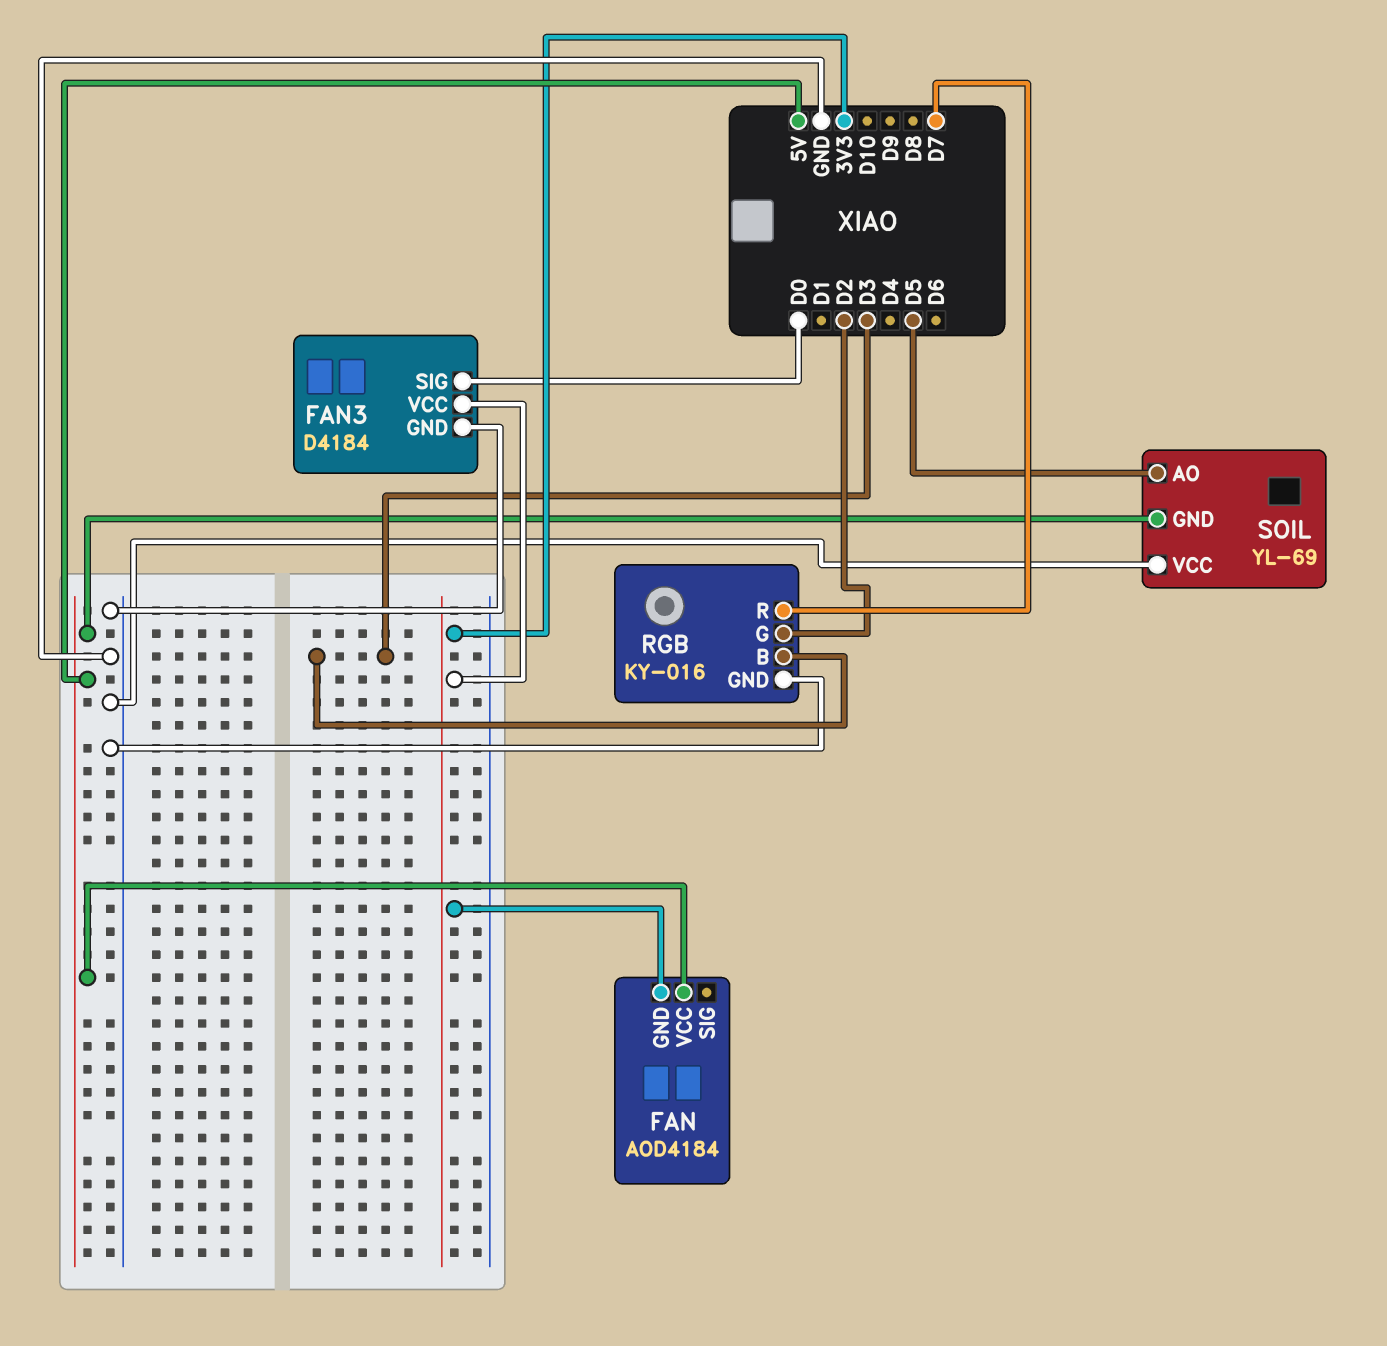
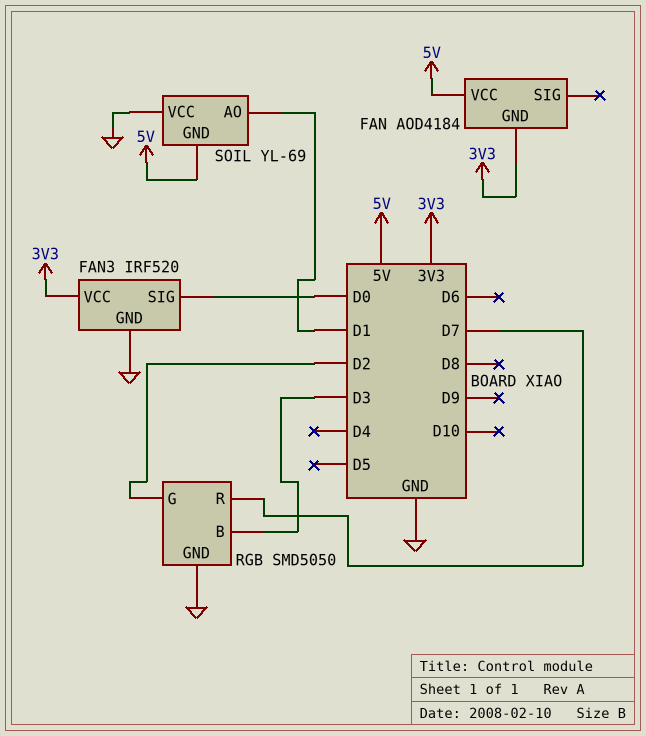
FAN3: D4184 -> IRF520
RGB: KY-016 -> SMD5050
SOIL pin AO: D5 -> D1

